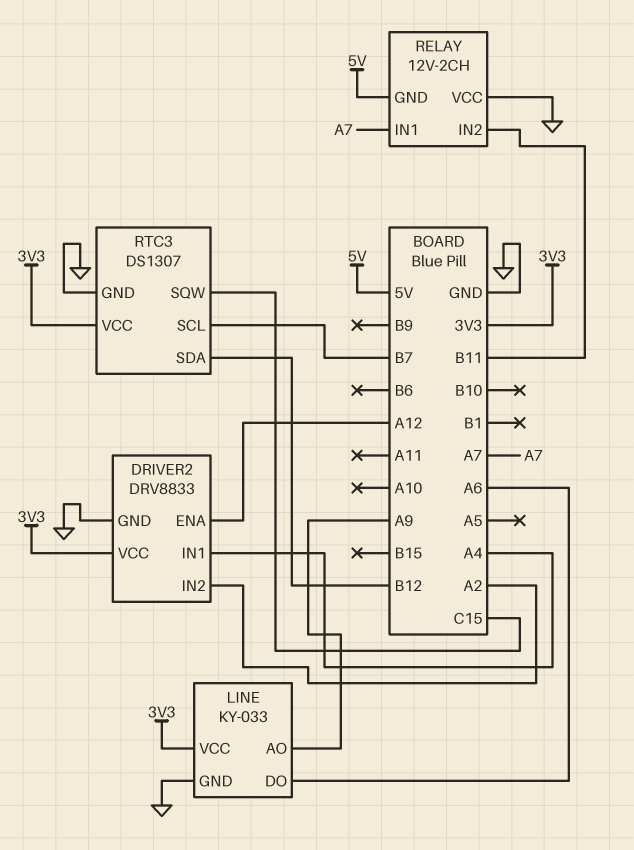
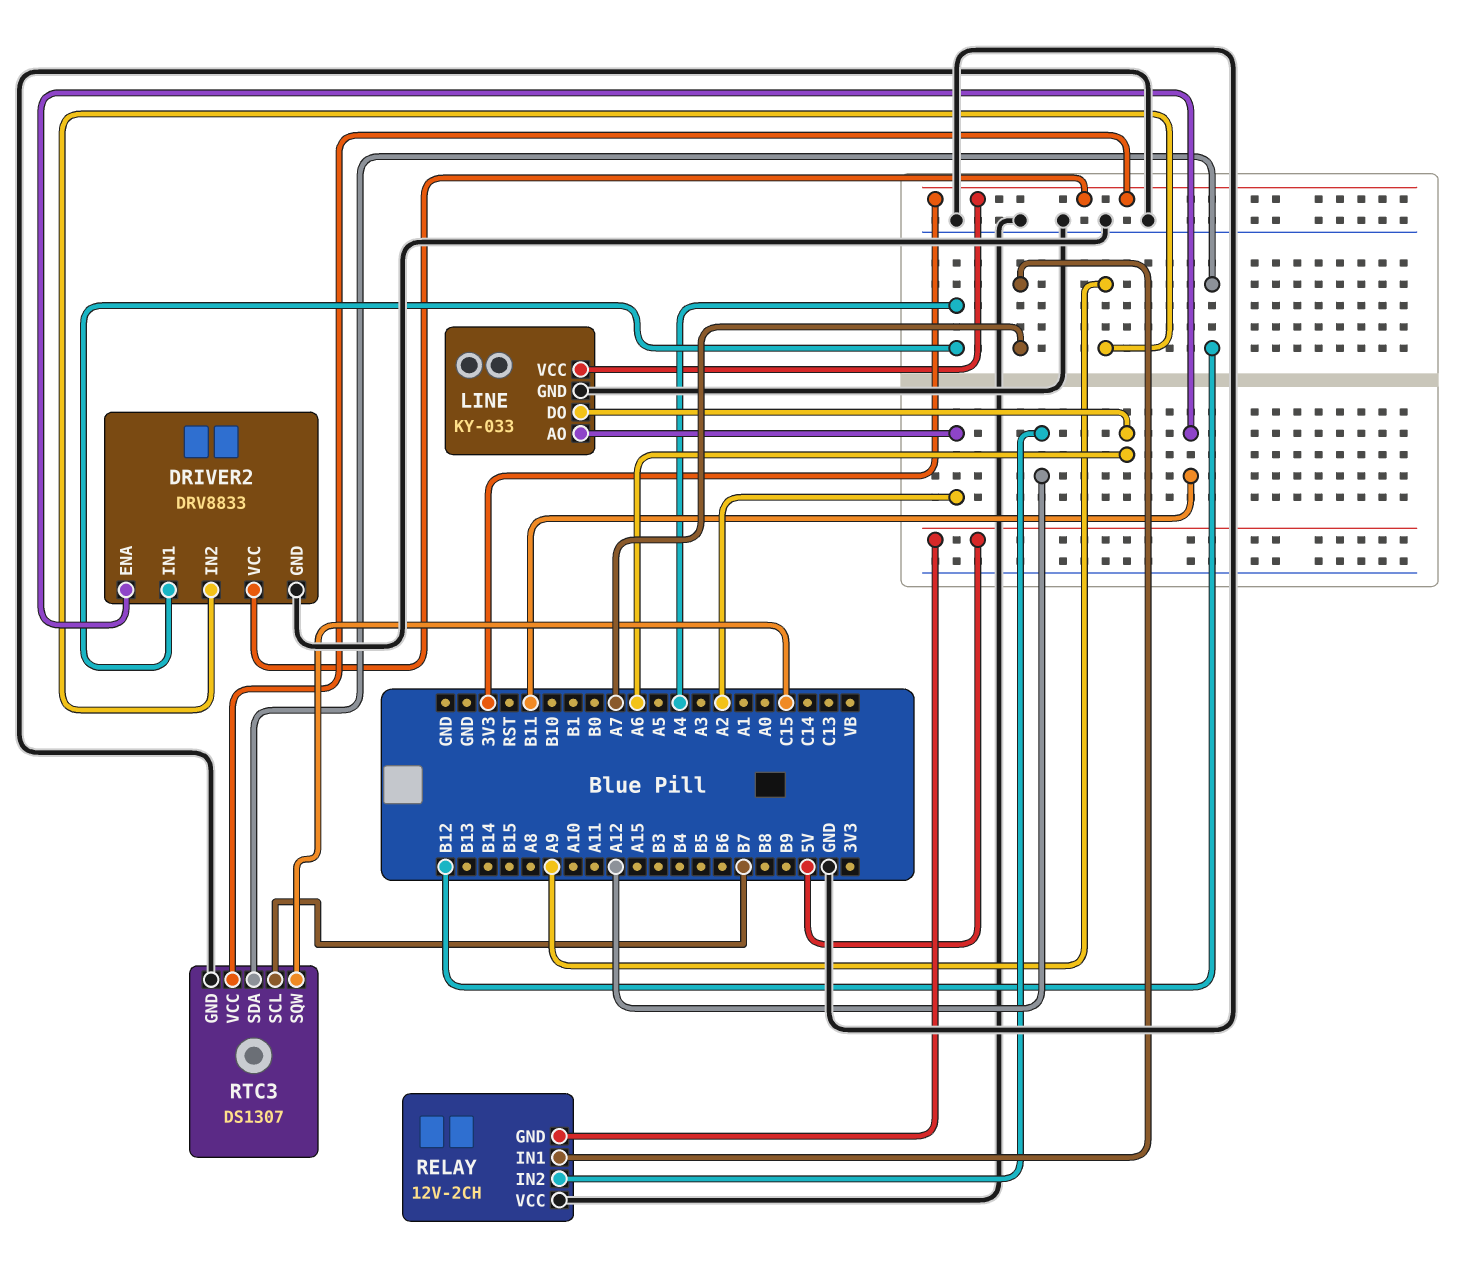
DRIVER2 pin ENA: A12 -> B11
DRIVER2 pin IN2: A2 -> A9
LINE pin AO: A9 -> A2
RELAY pin IN2: B11 -> A12

